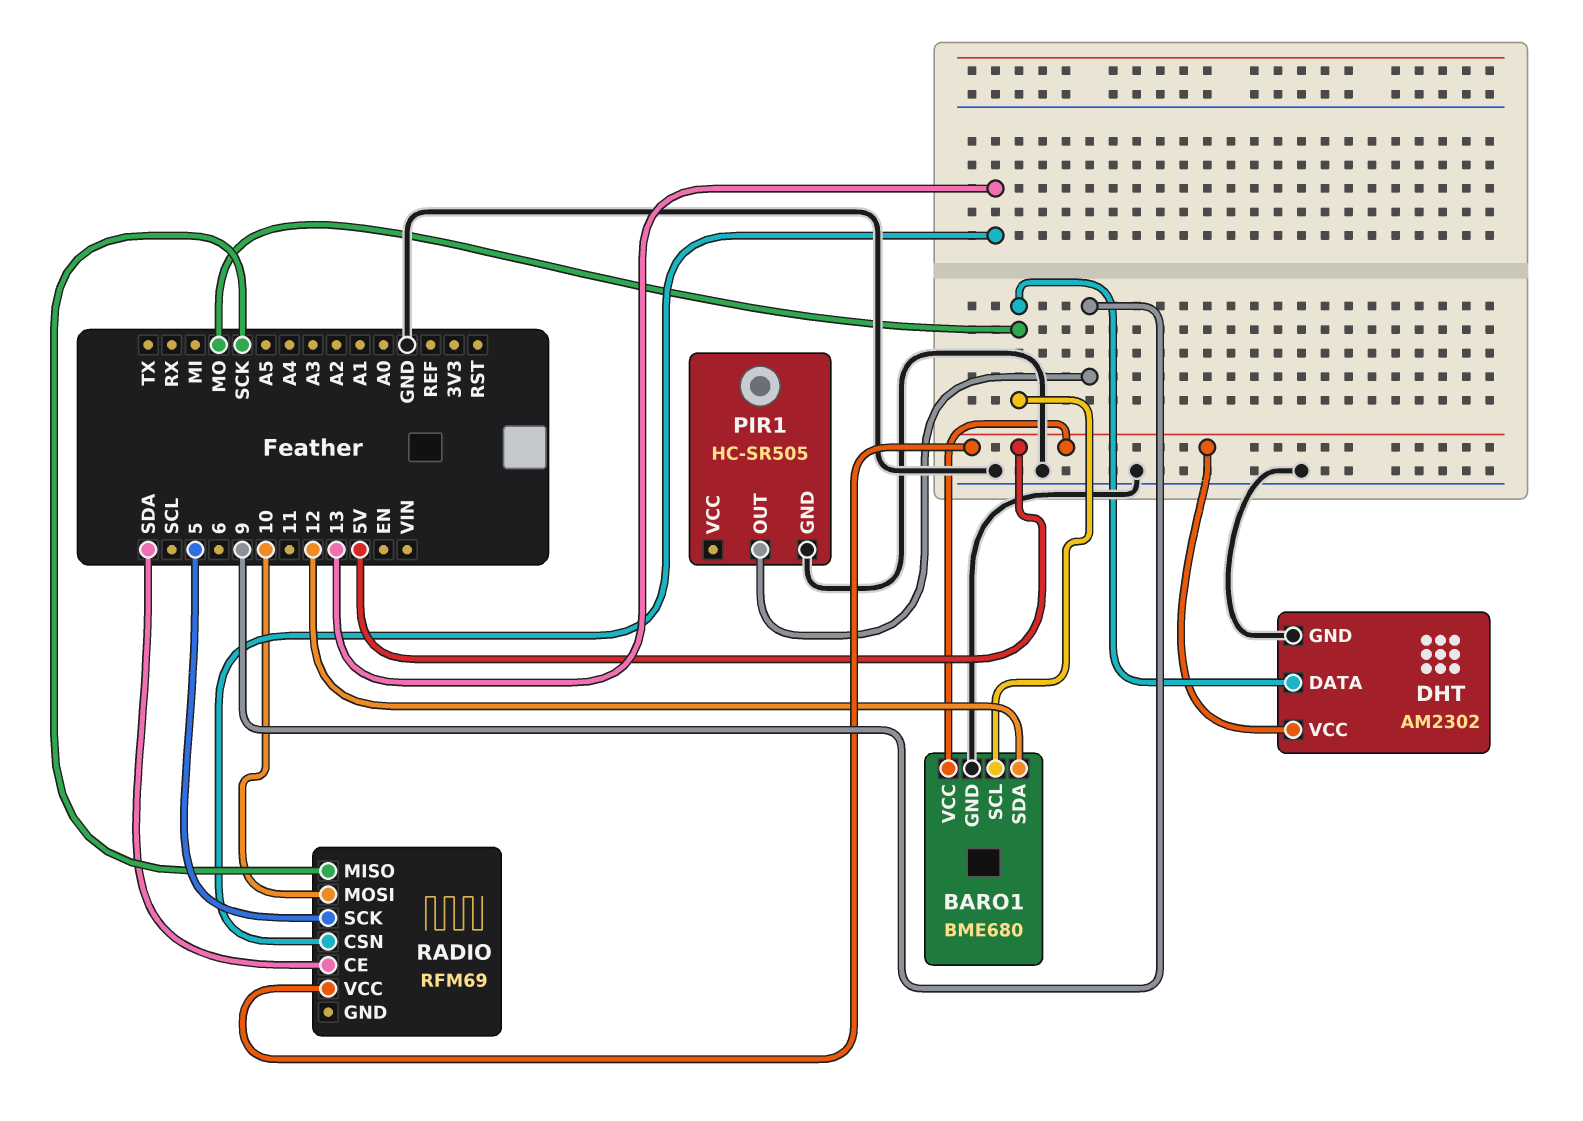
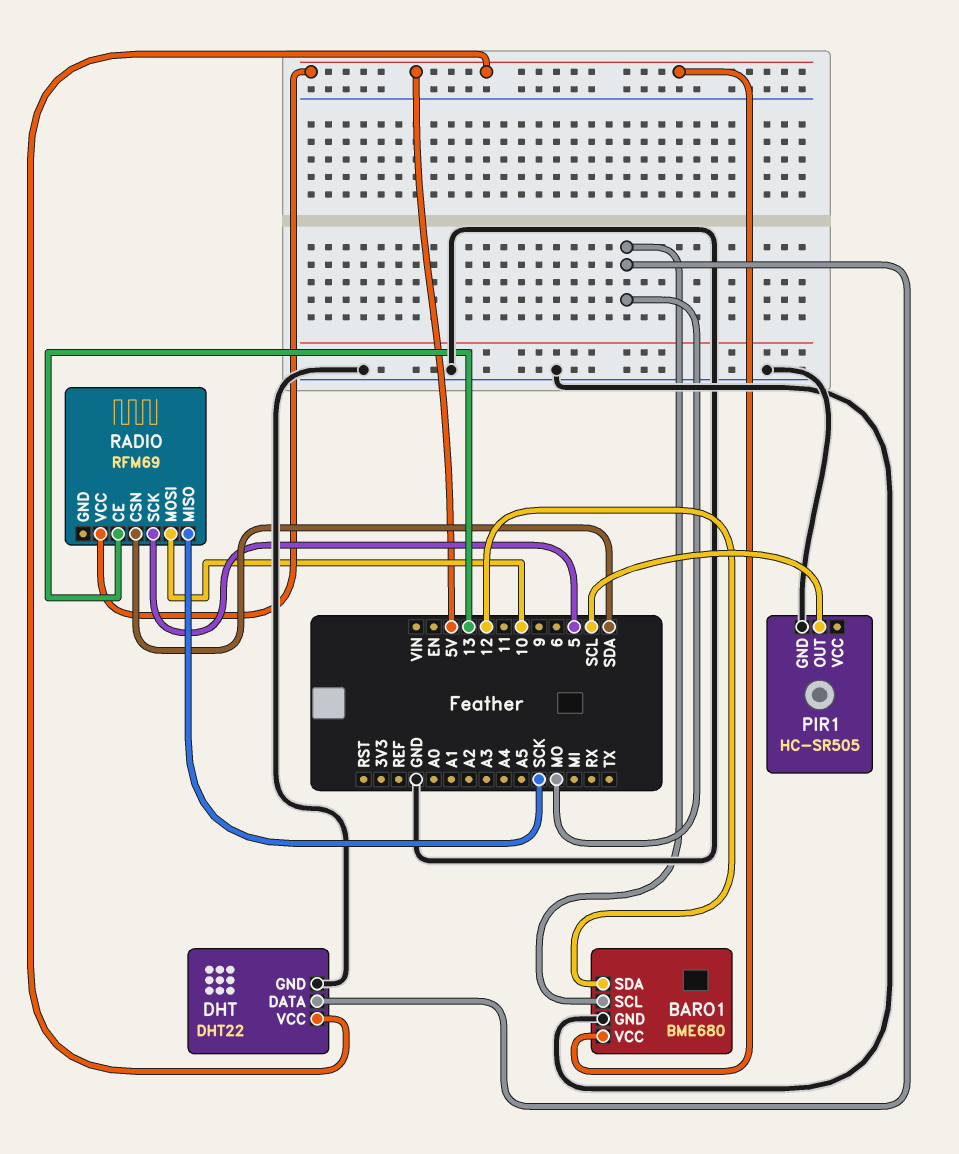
DHT: AM2302 -> DHT22
PIR1 pin OUT: 9 -> SCL
RADIO pin CE: SDA -> 13
RADIO pin CSN: 13 -> SDA

